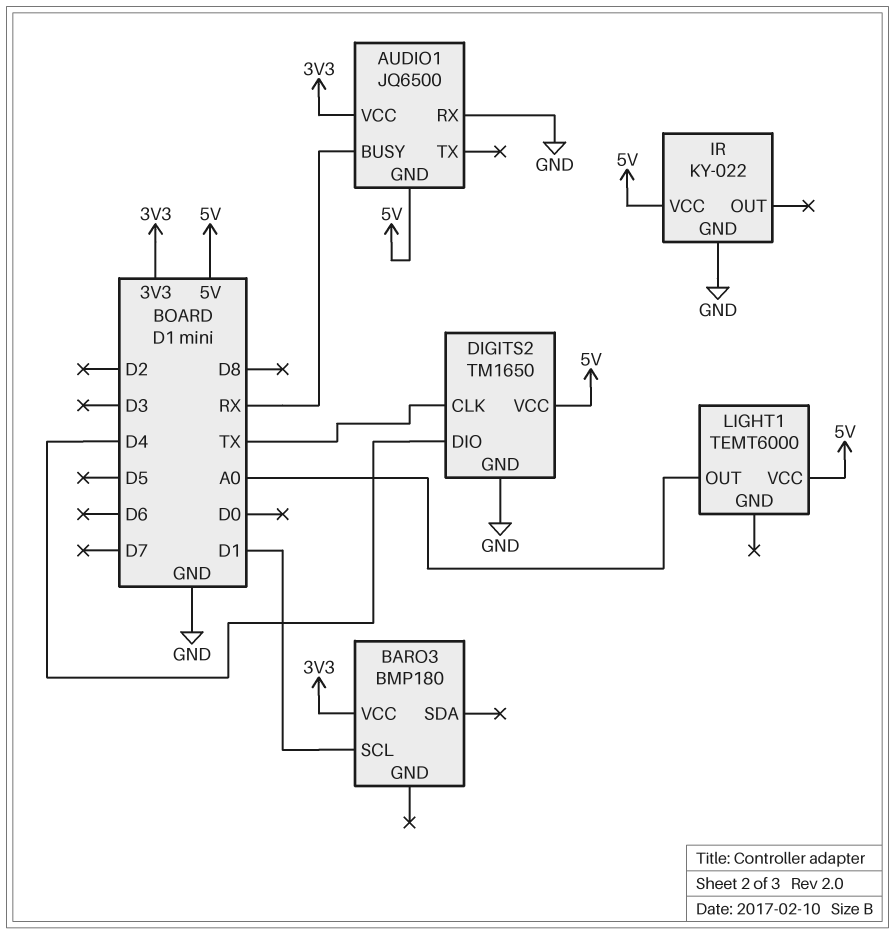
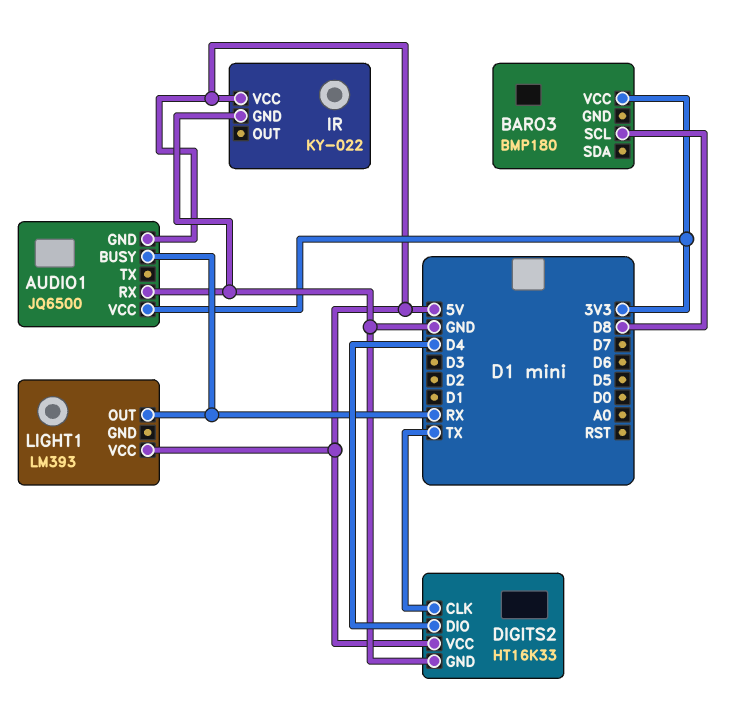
BARO3 pin SCL: D1 -> D8
DIGITS2: TM1650 -> HT16K33
LIGHT1: TEMT6000 -> LM393
LIGHT1 pin OUT: A0 -> RX

